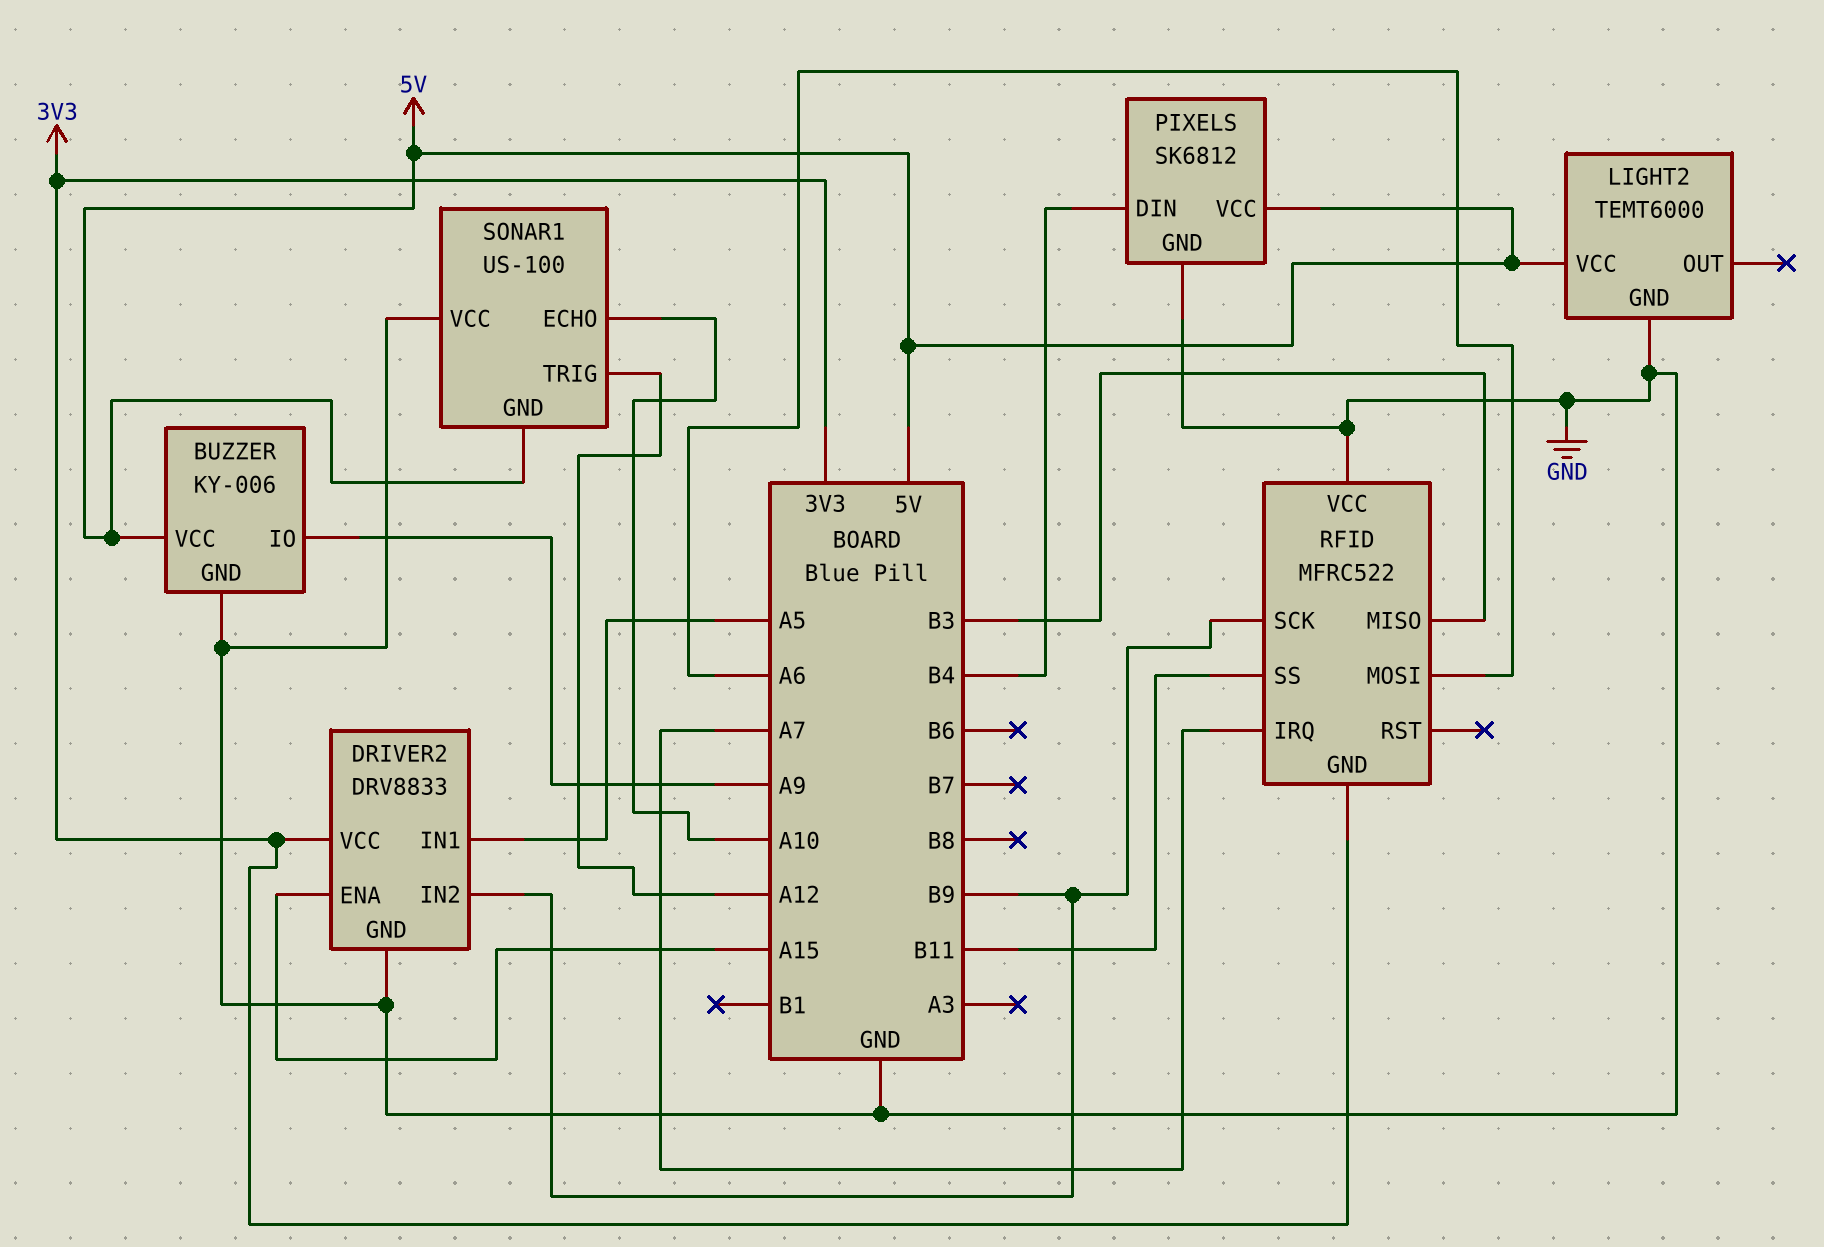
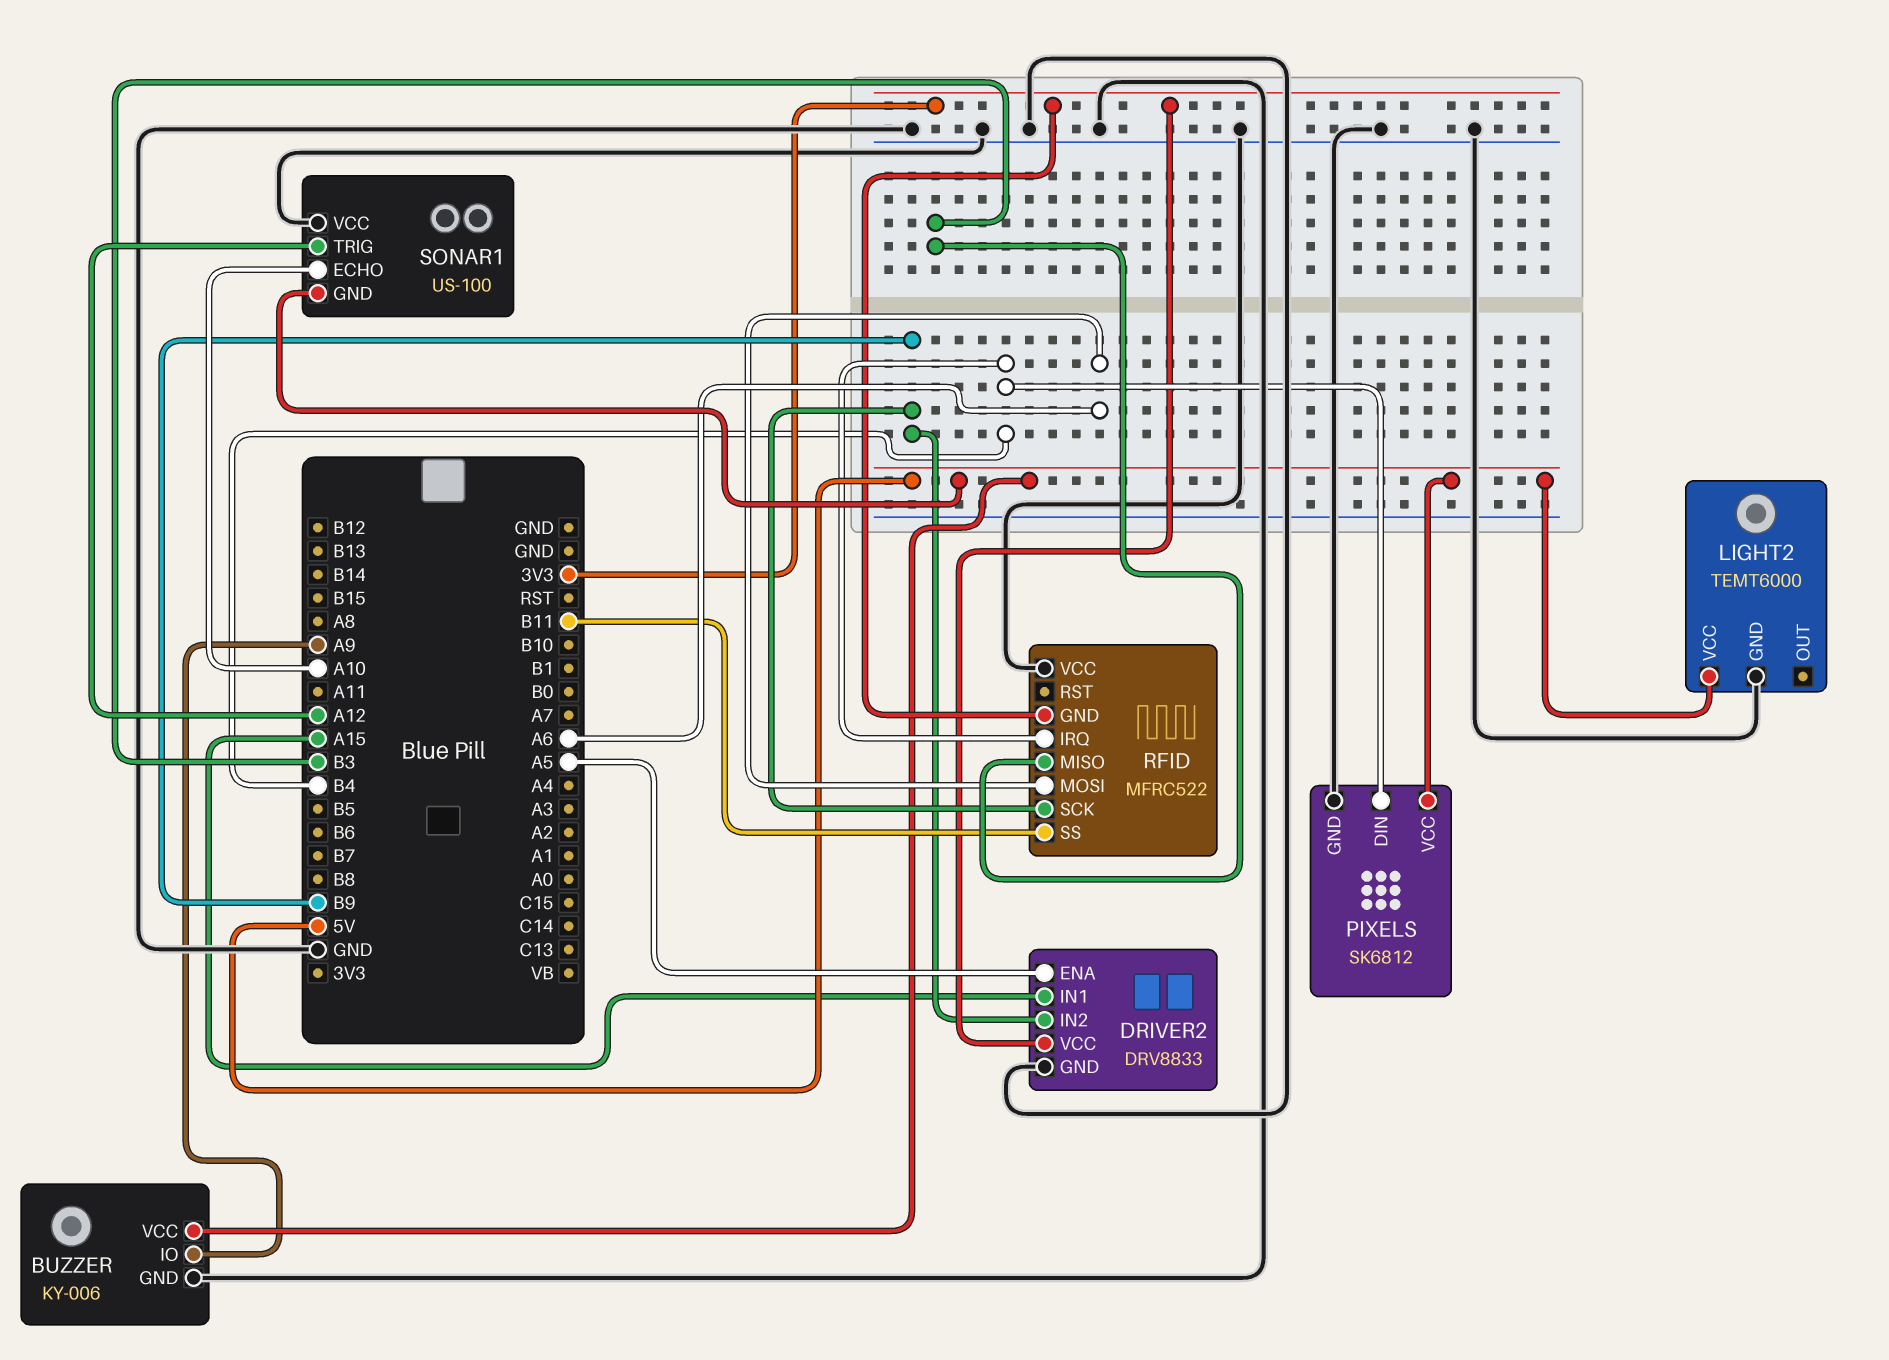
DRIVER2 pin ENA: A15 -> A5
DRIVER2 pin IN1: A5 -> A15
RFID pin IRQ: A7 -> B4

